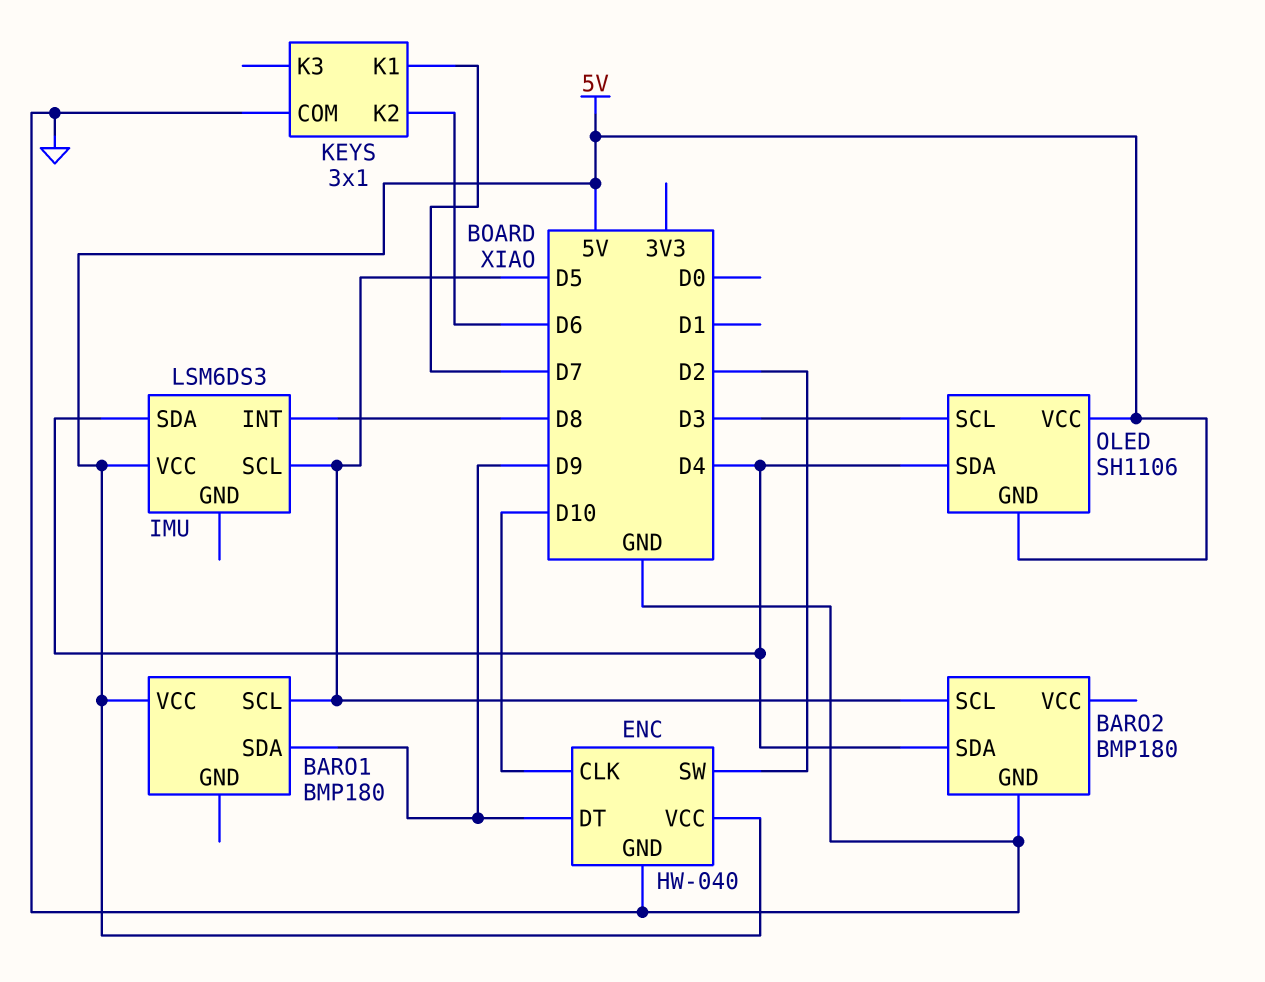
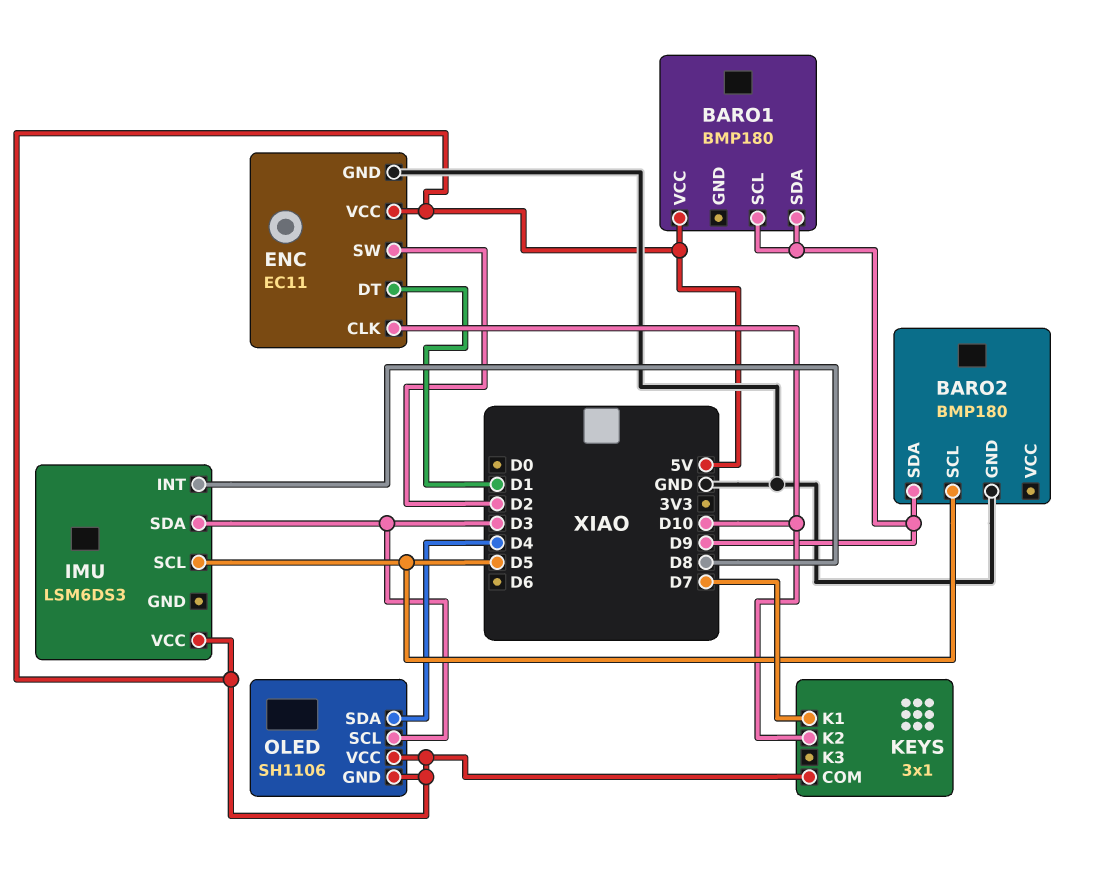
BARO1 pin SCL: D5 -> D9
BARO2 pin SDA: D4 -> D9
ENC: HW-040 -> EC11
ENC pin DT: D9 -> D1
IMU pin SDA: D4 -> D3
KEYS pin COM: GND -> 5V
KEYS pin K2: D6 -> D10

